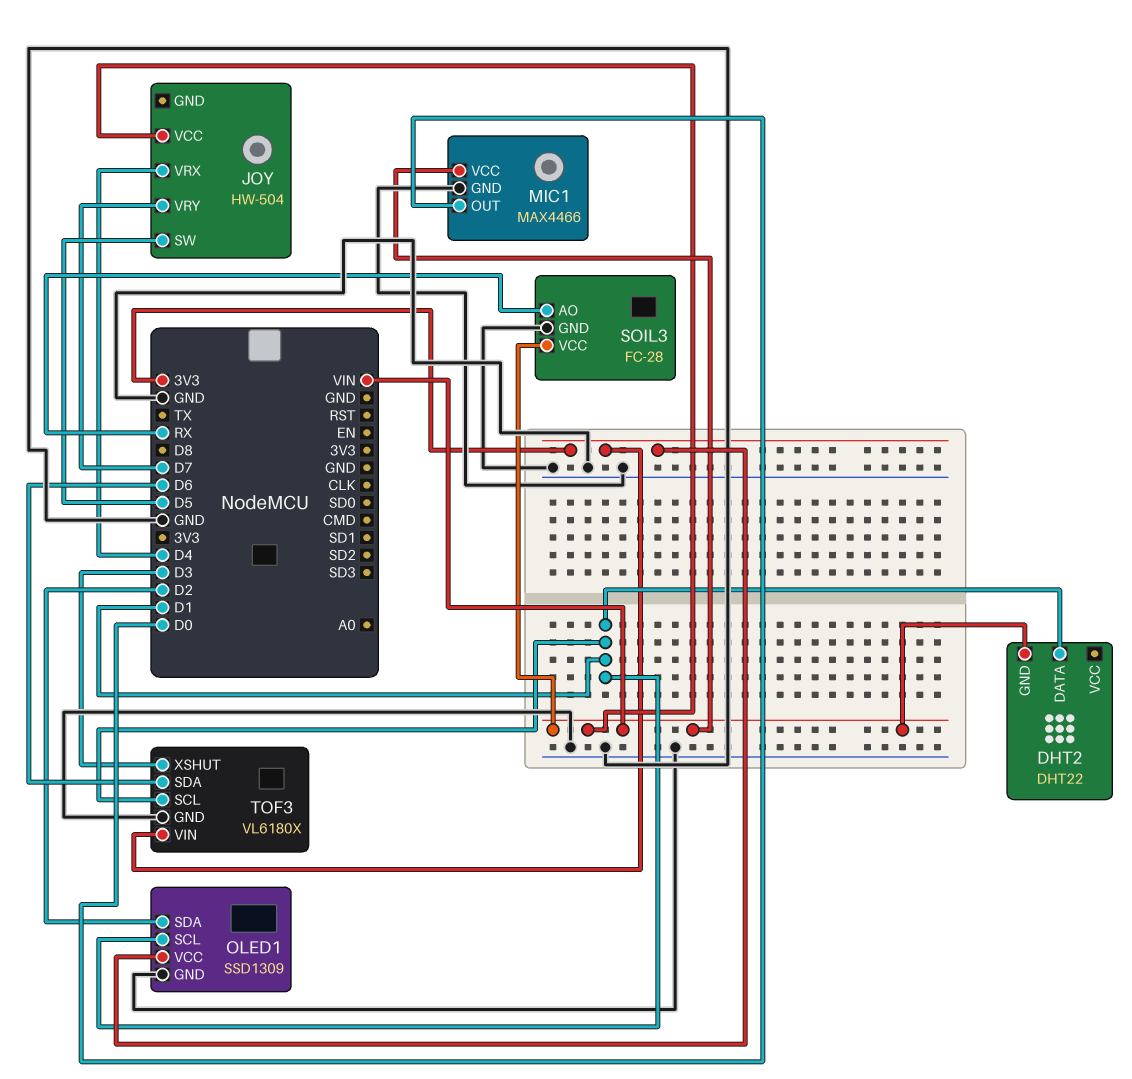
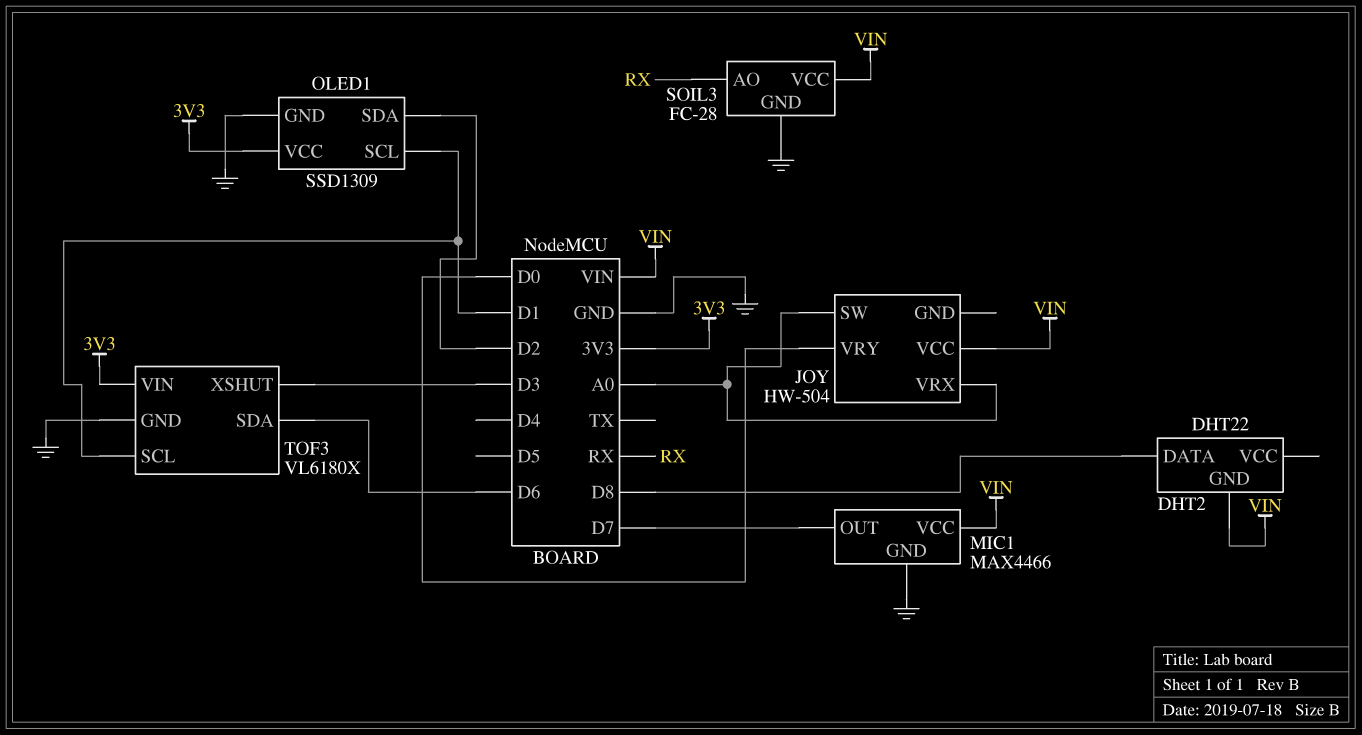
DHT2 pin DATA: D1 -> D8
JOY pin SW: D5 -> A0
JOY pin VRX: D4 -> A0
JOY pin VRY: D7 -> D0
MIC1 pin OUT: D0 -> D7

